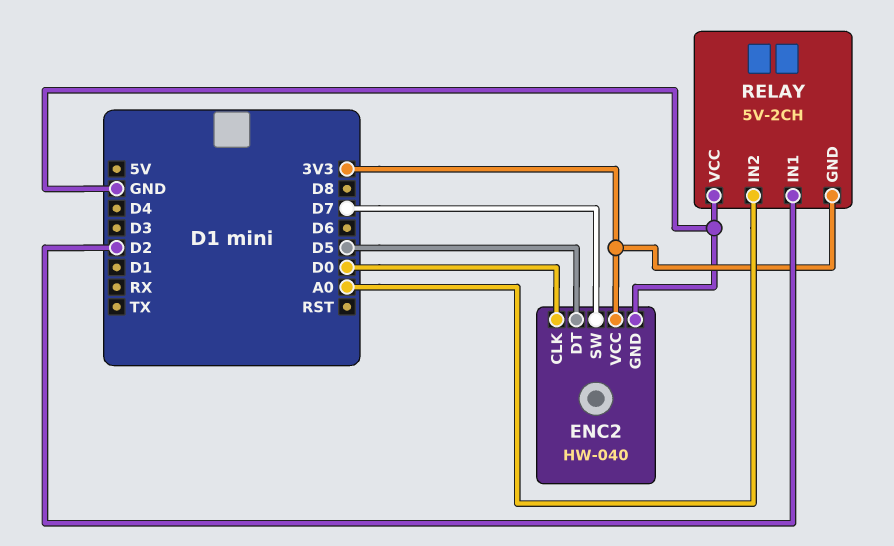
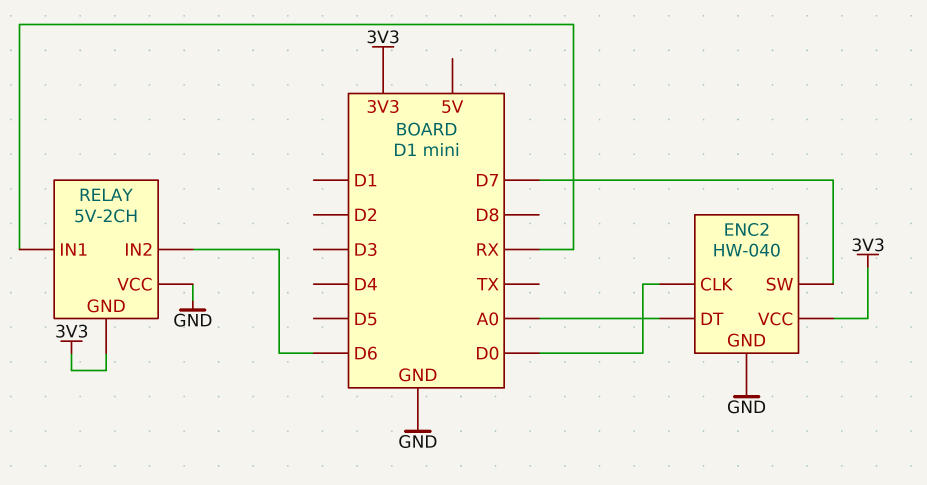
ENC2 pin DT: D5 -> A0
RELAY pin IN1: D2 -> RX
RELAY pin IN2: A0 -> D6

